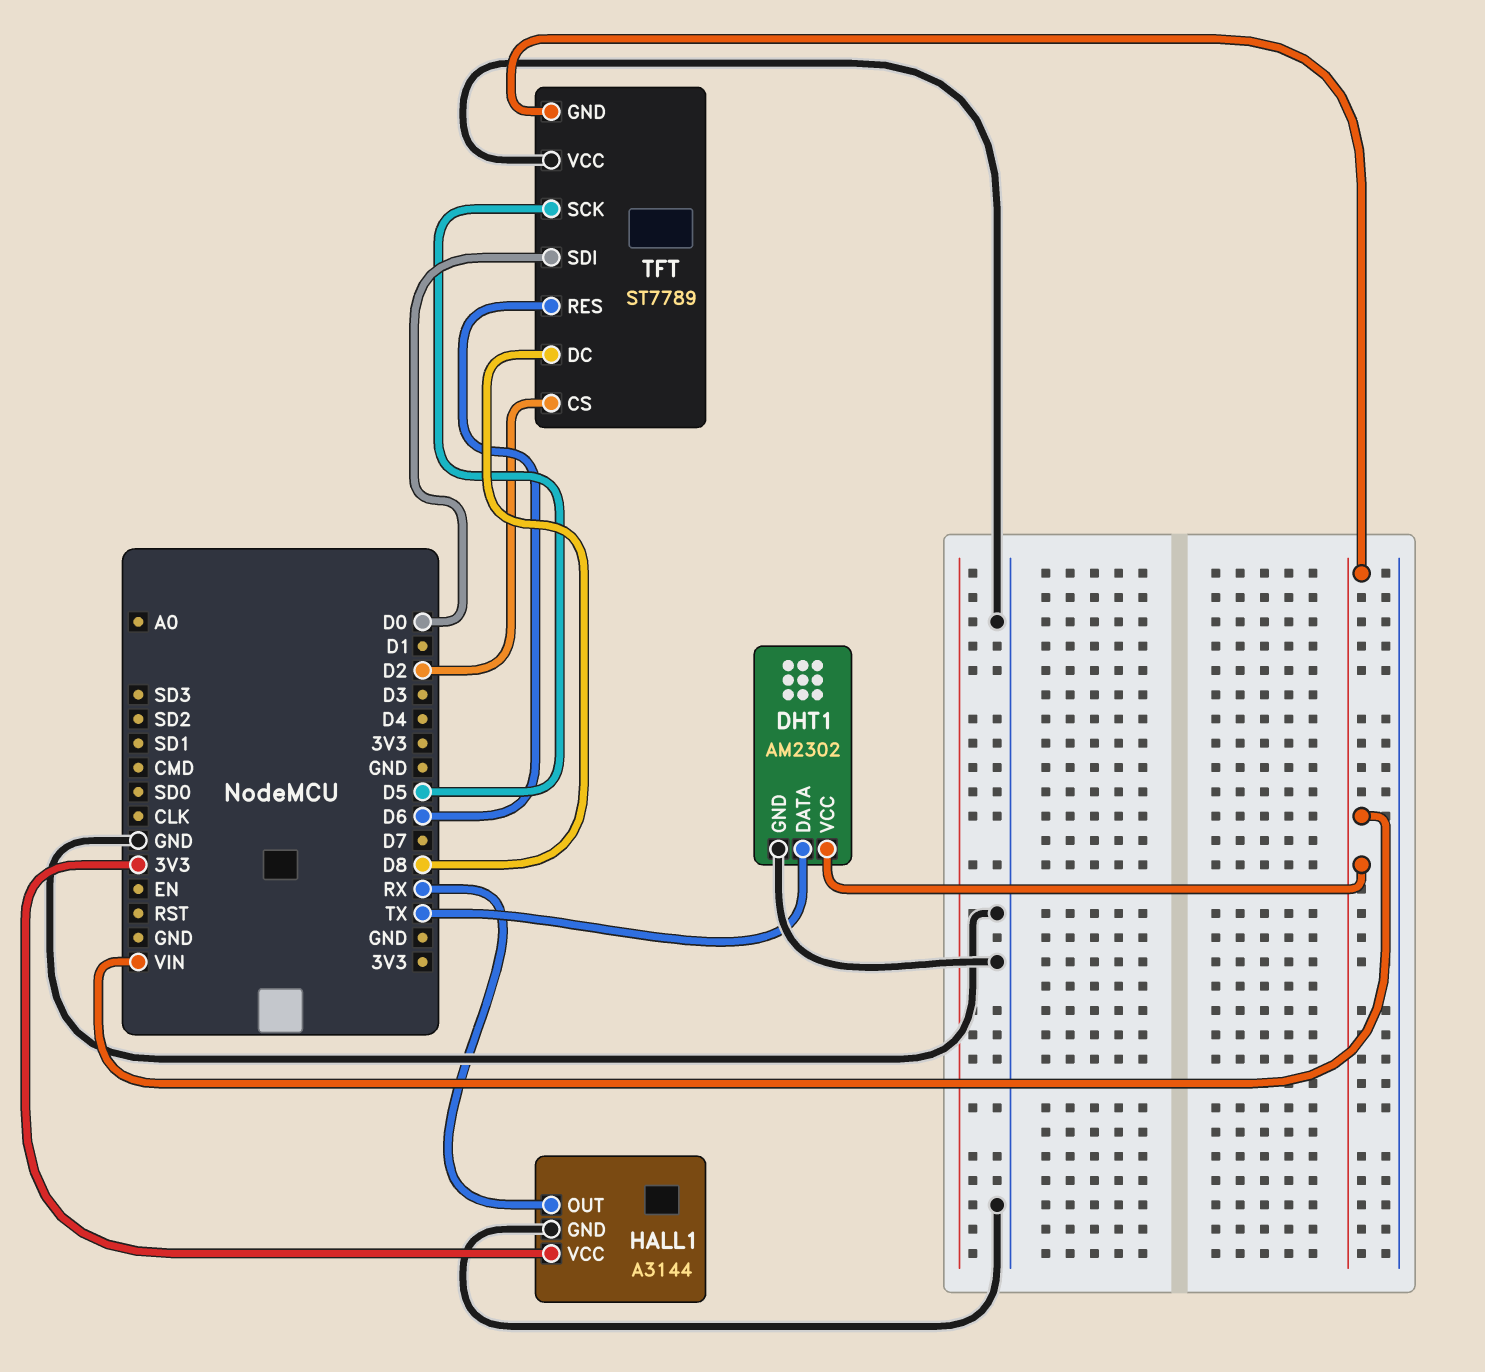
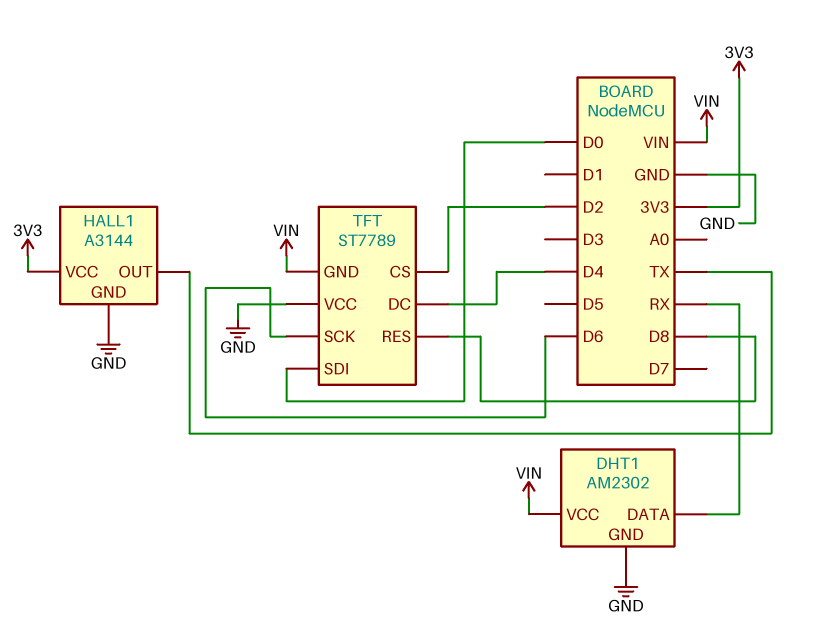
DHT1 pin DATA: TX -> RX
HALL1 pin OUT: RX -> TX
TFT pin DC: D8 -> D4
TFT pin RES: D6 -> D8
TFT pin SCK: D5 -> D6

